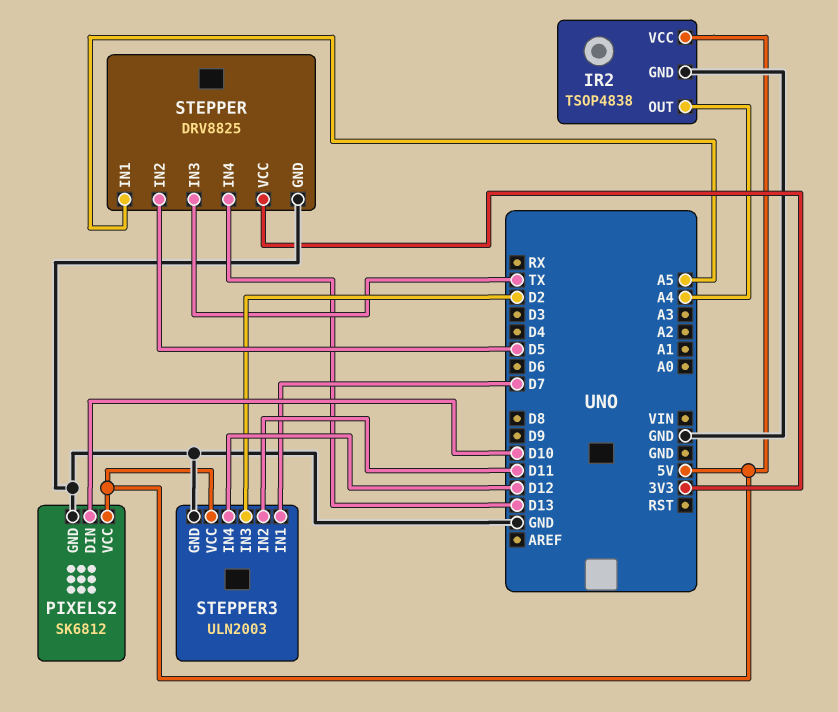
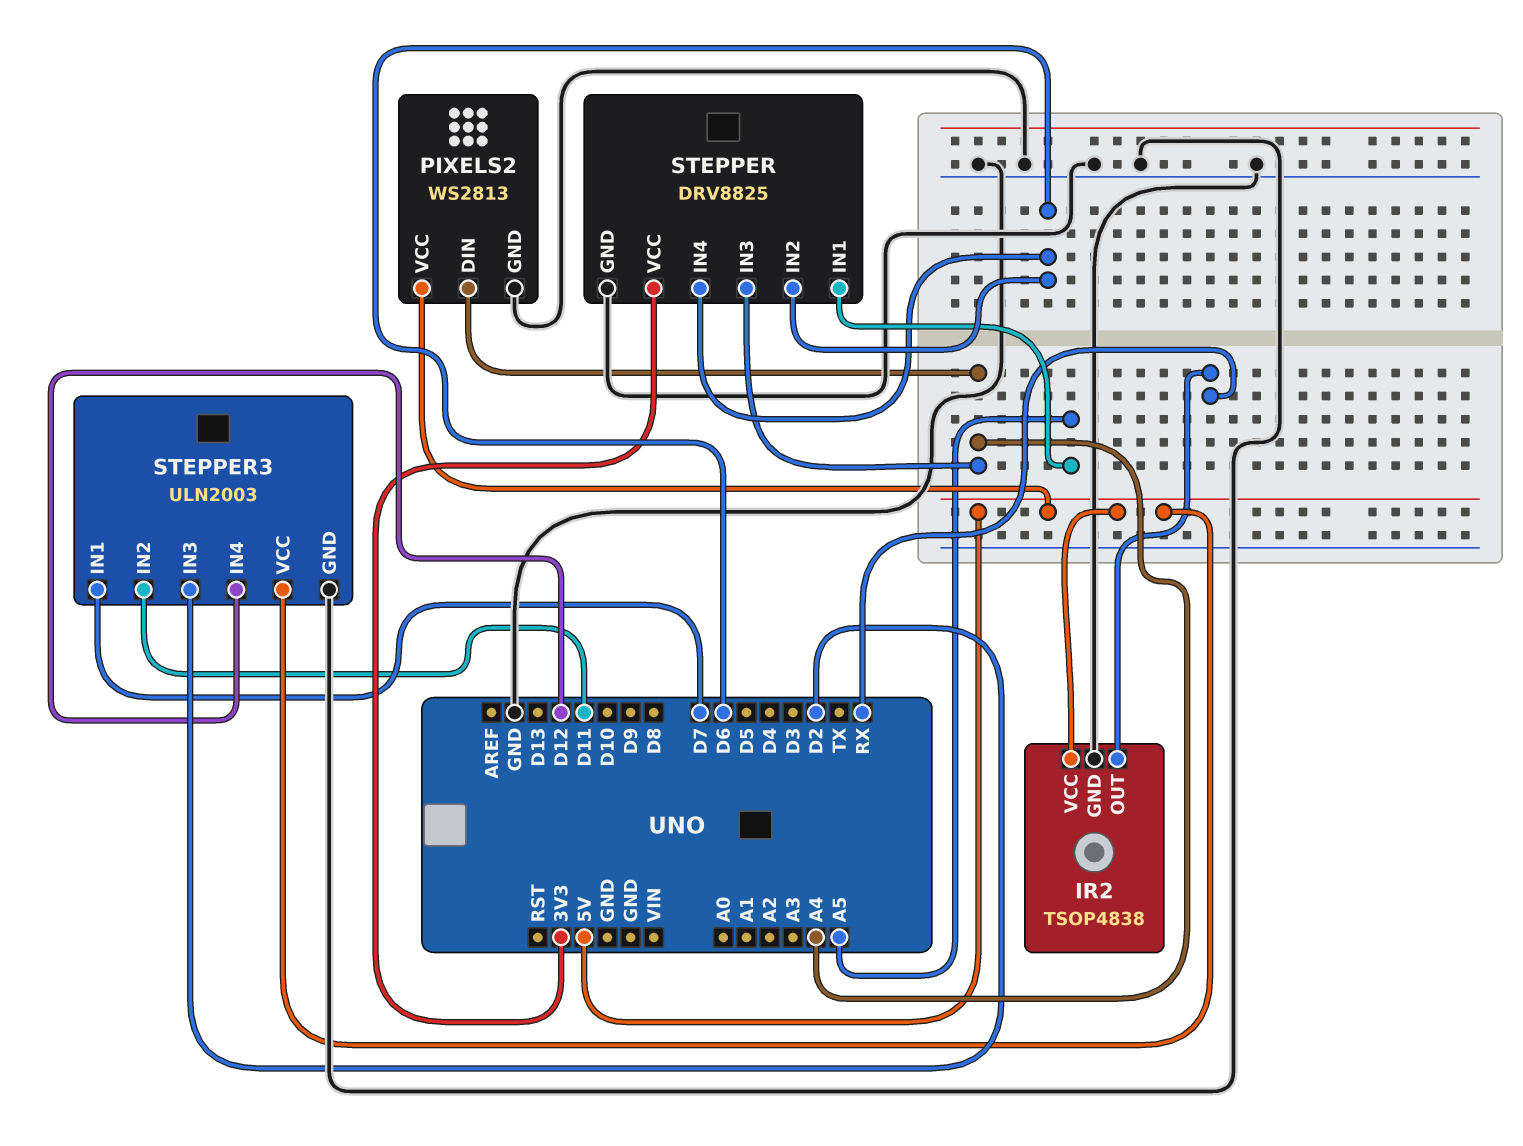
IR2 pin OUT: A4 -> RX
PIXELS2: SK6812 -> WS2813
PIXELS2 pin DIN: D10 -> A4
STEPPER pin IN2: D5 -> D6
STEPPER pin IN3: TX -> A4
STEPPER pin IN4: D13 -> D6

